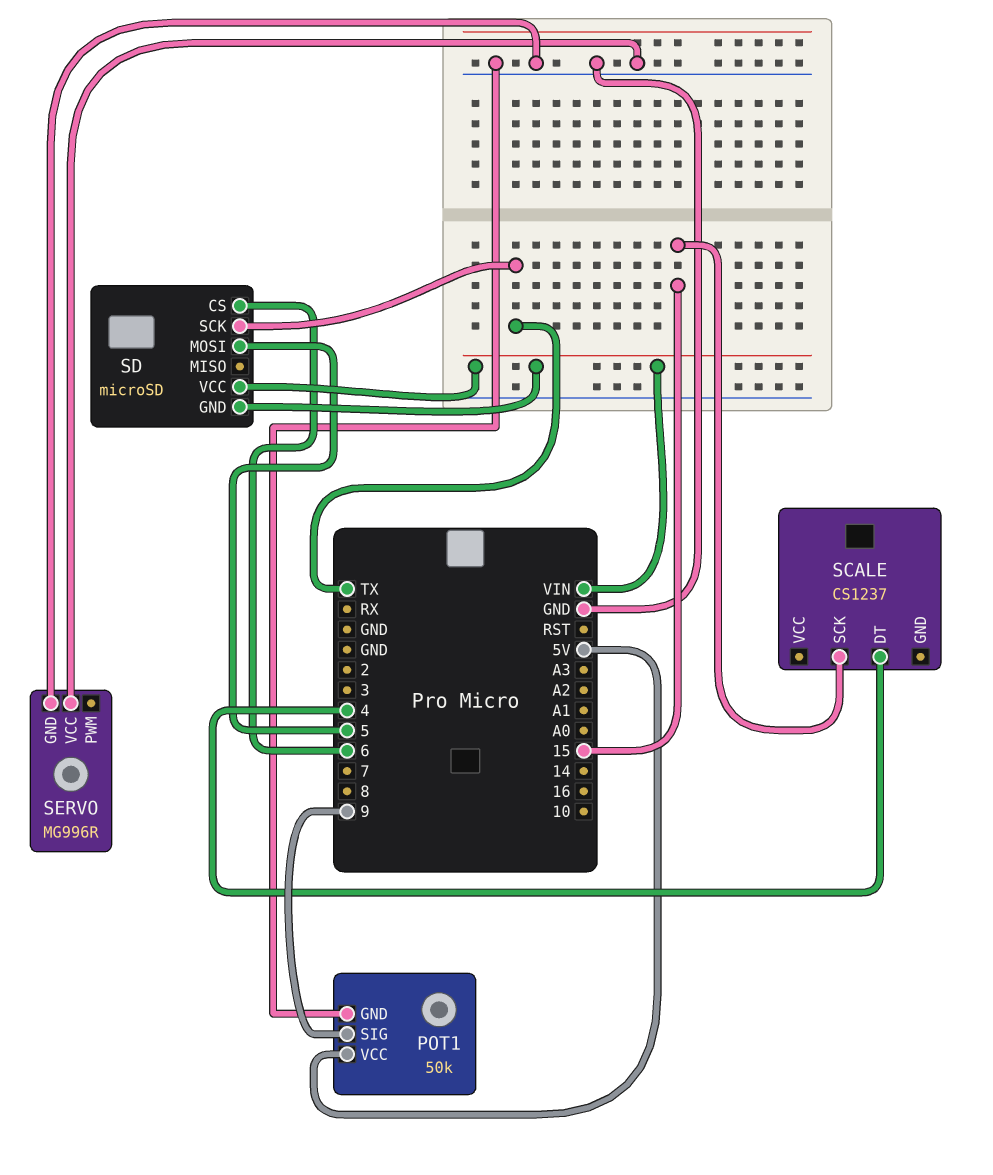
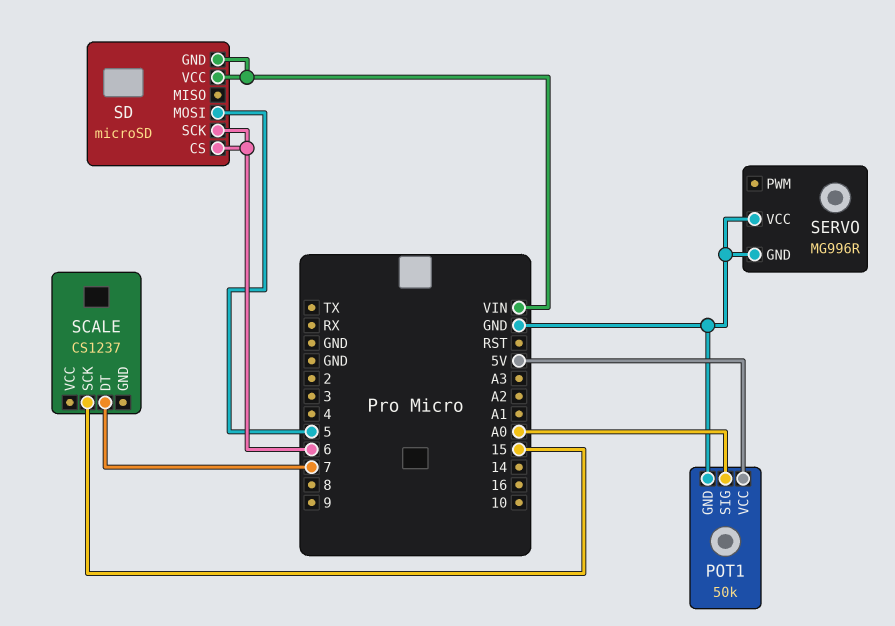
POT1 pin SIG: 9 -> A0
SCALE pin DT: 4 -> 7
SD pin SCK: TX -> 6

